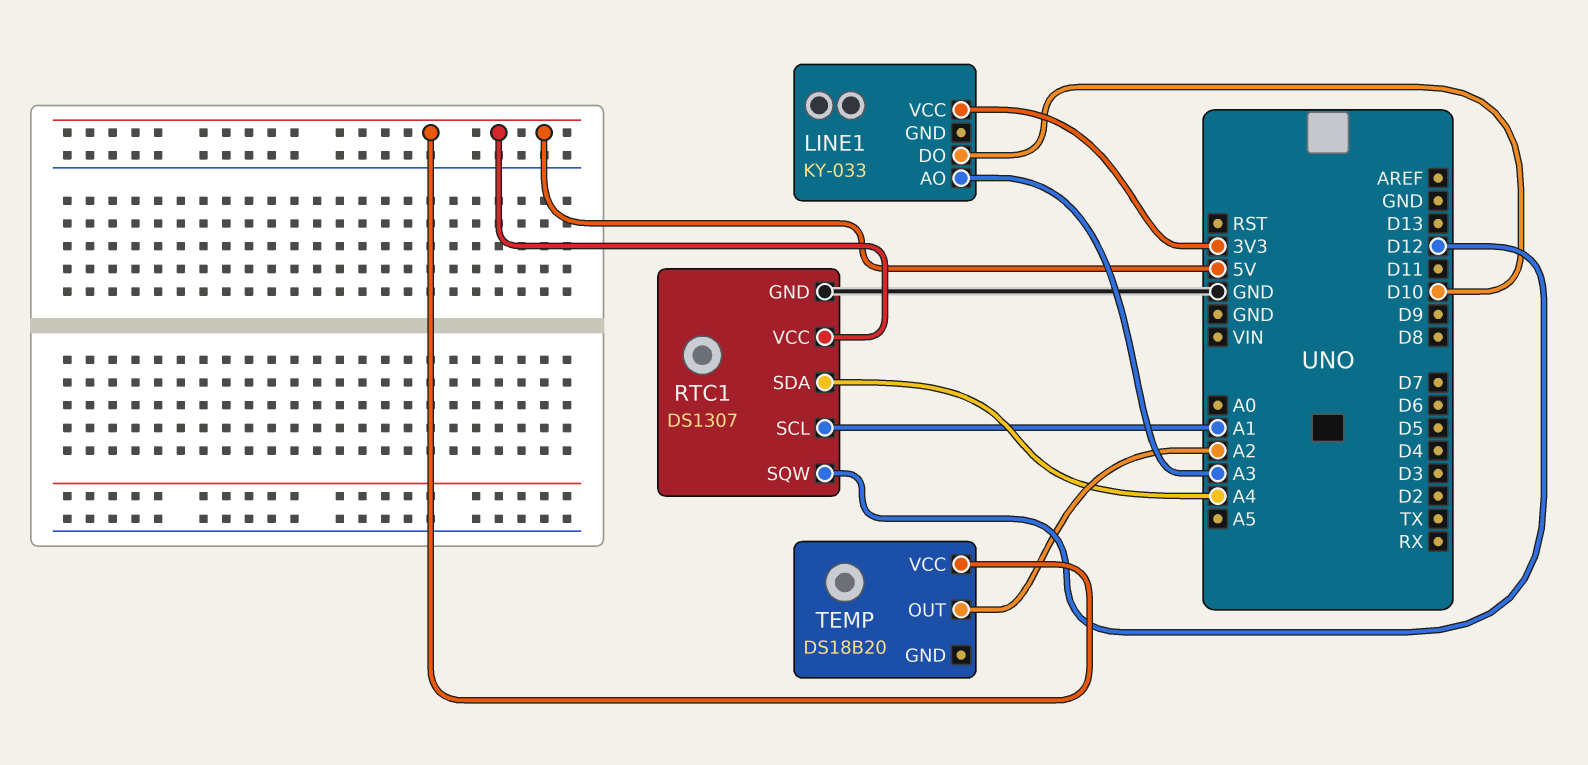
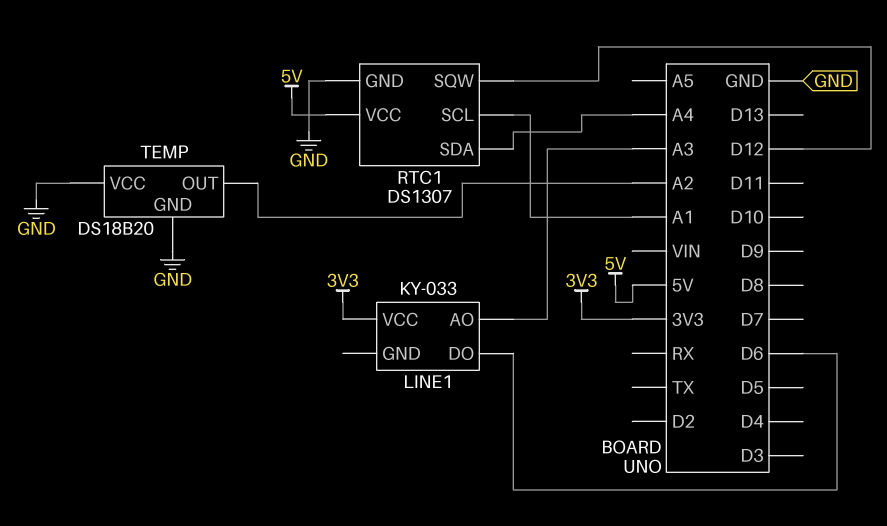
LINE1 pin DO: D10 -> D6
TEMP pin GND: none -> GND
TEMP pin VCC: 5V -> GND

